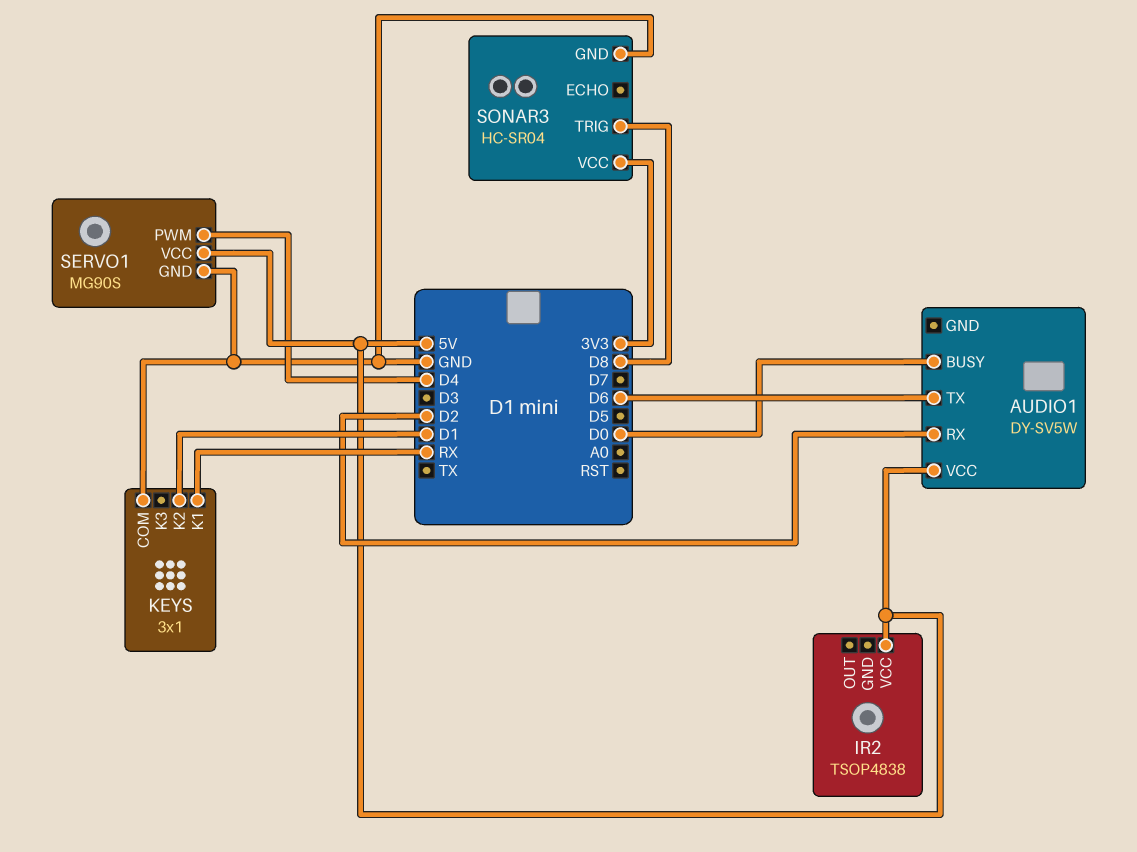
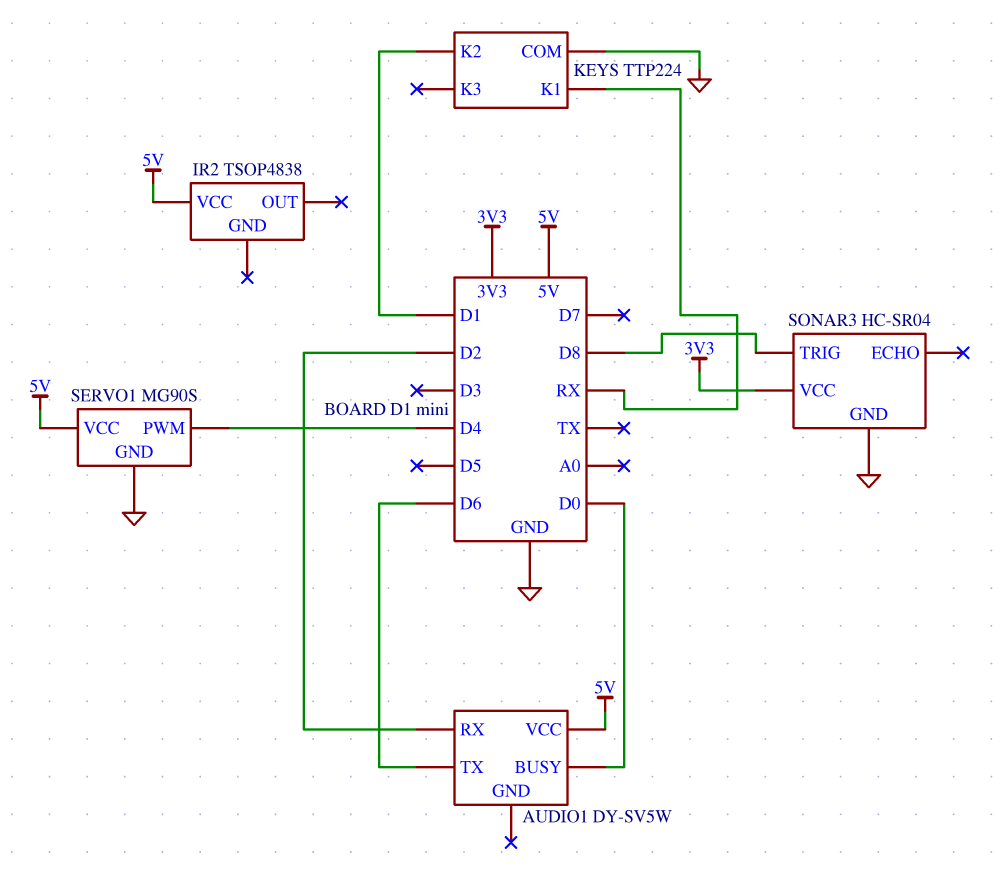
KEYS: 3x1 -> TTP224

